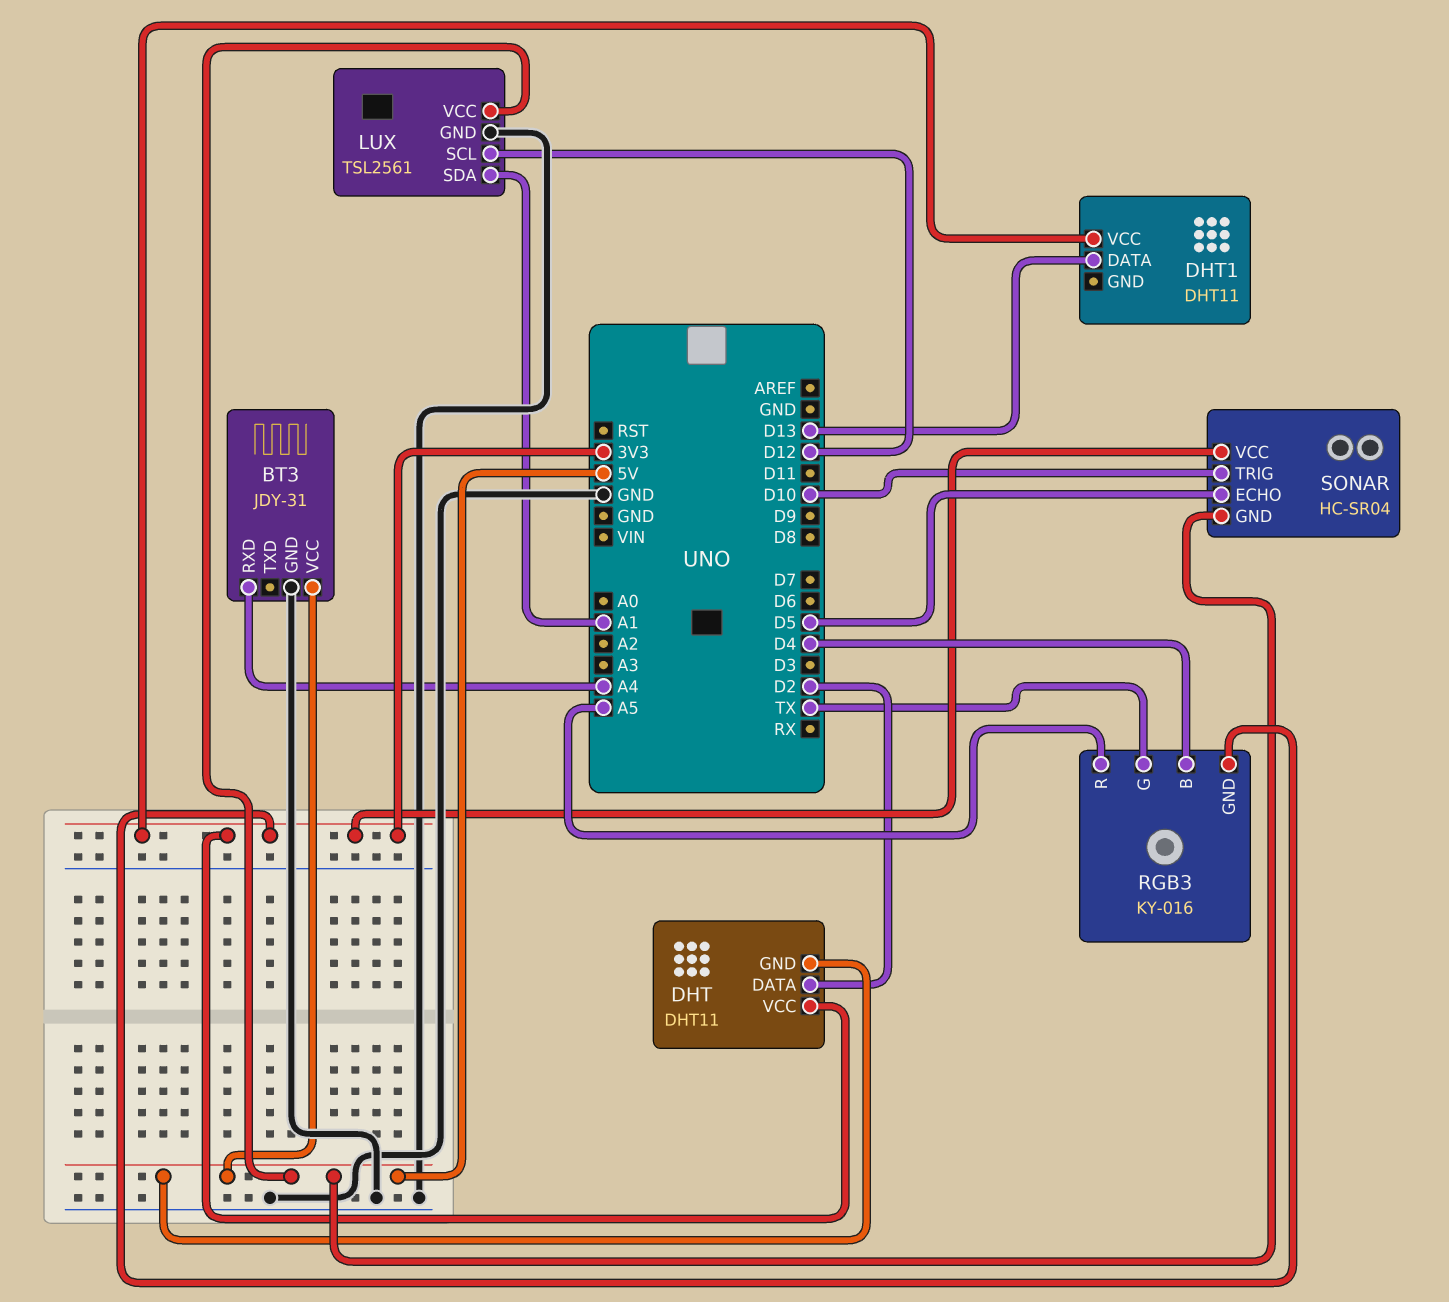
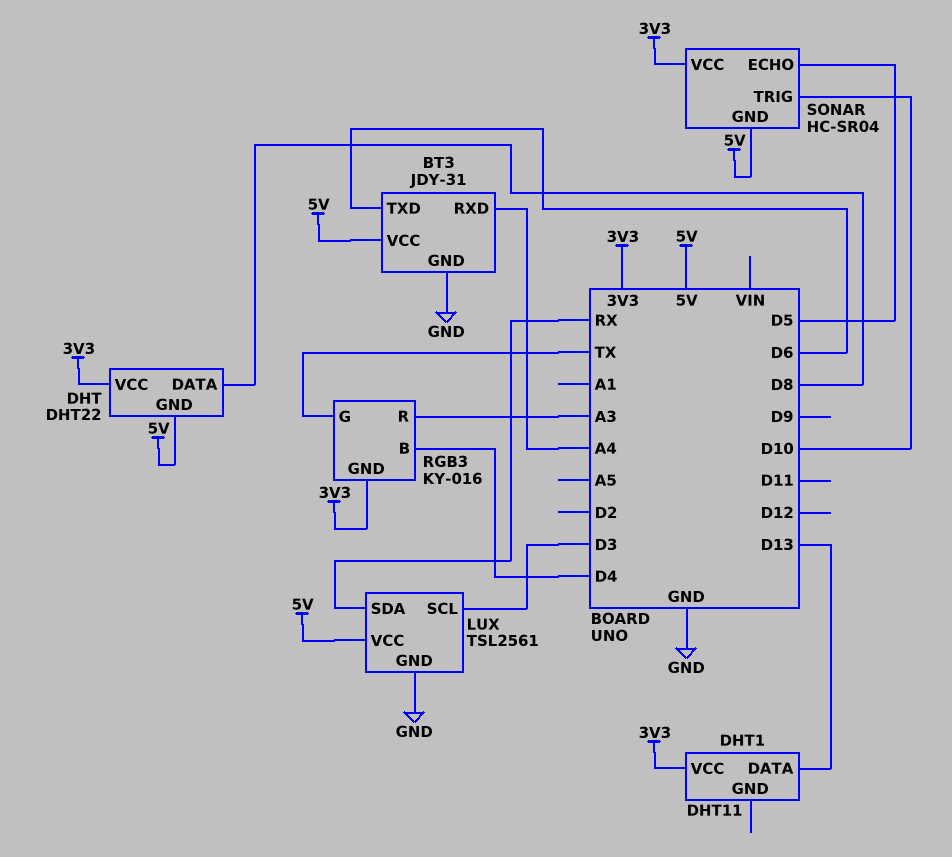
BT3 pin TXD: none -> D6
DHT: DHT11 -> DHT22
DHT pin DATA: D2 -> D8
LUX pin SCL: D12 -> D3
LUX pin SDA: A1 -> RX
RGB3 pin R: A5 -> A3

